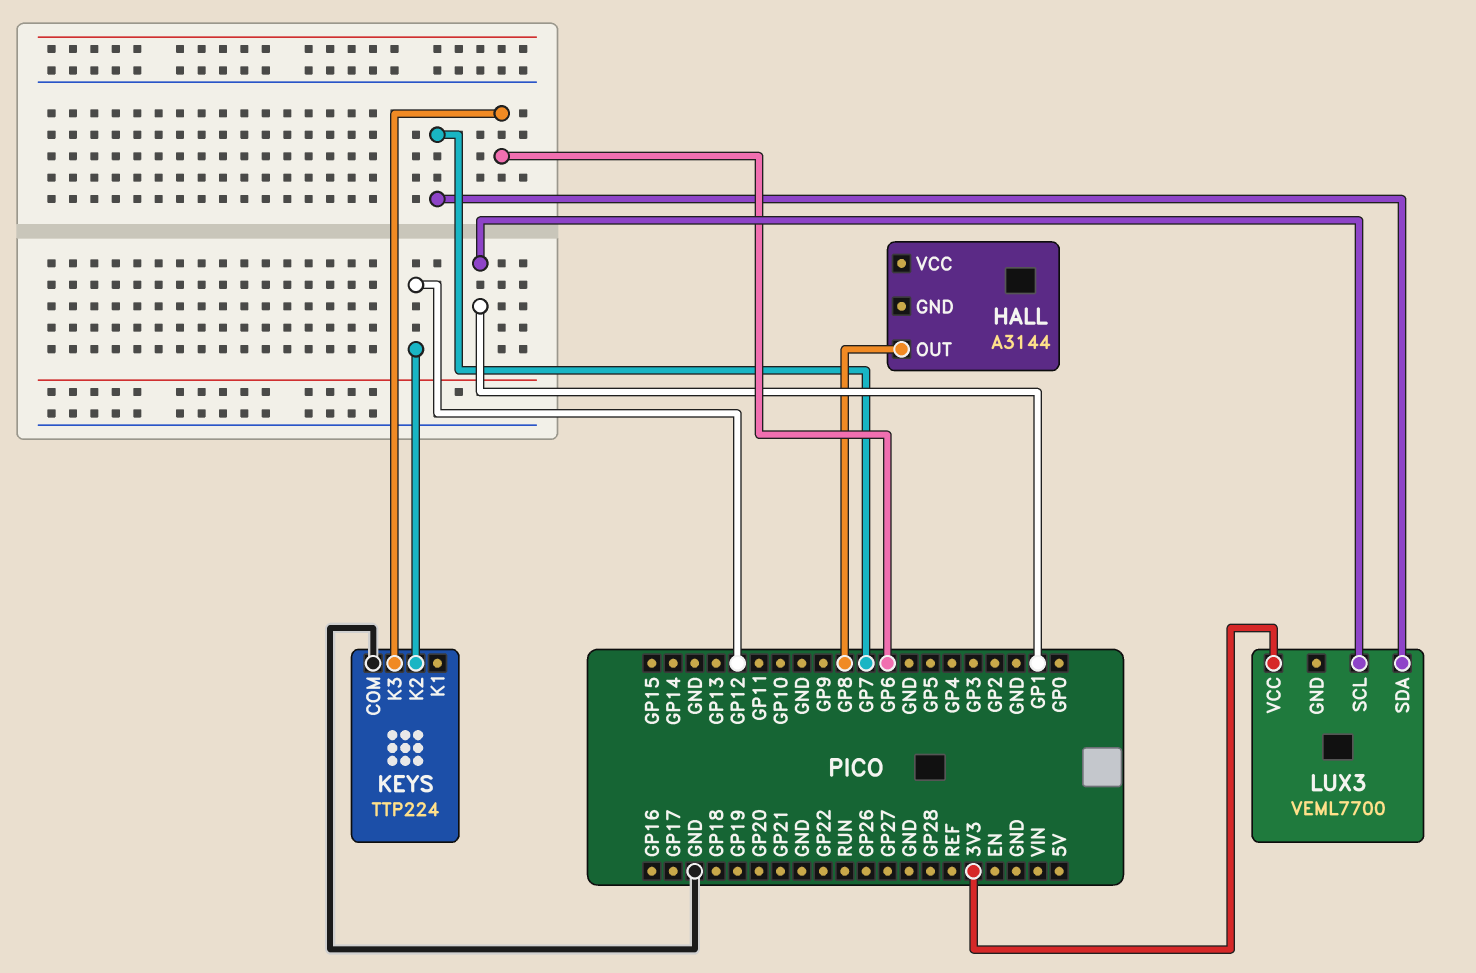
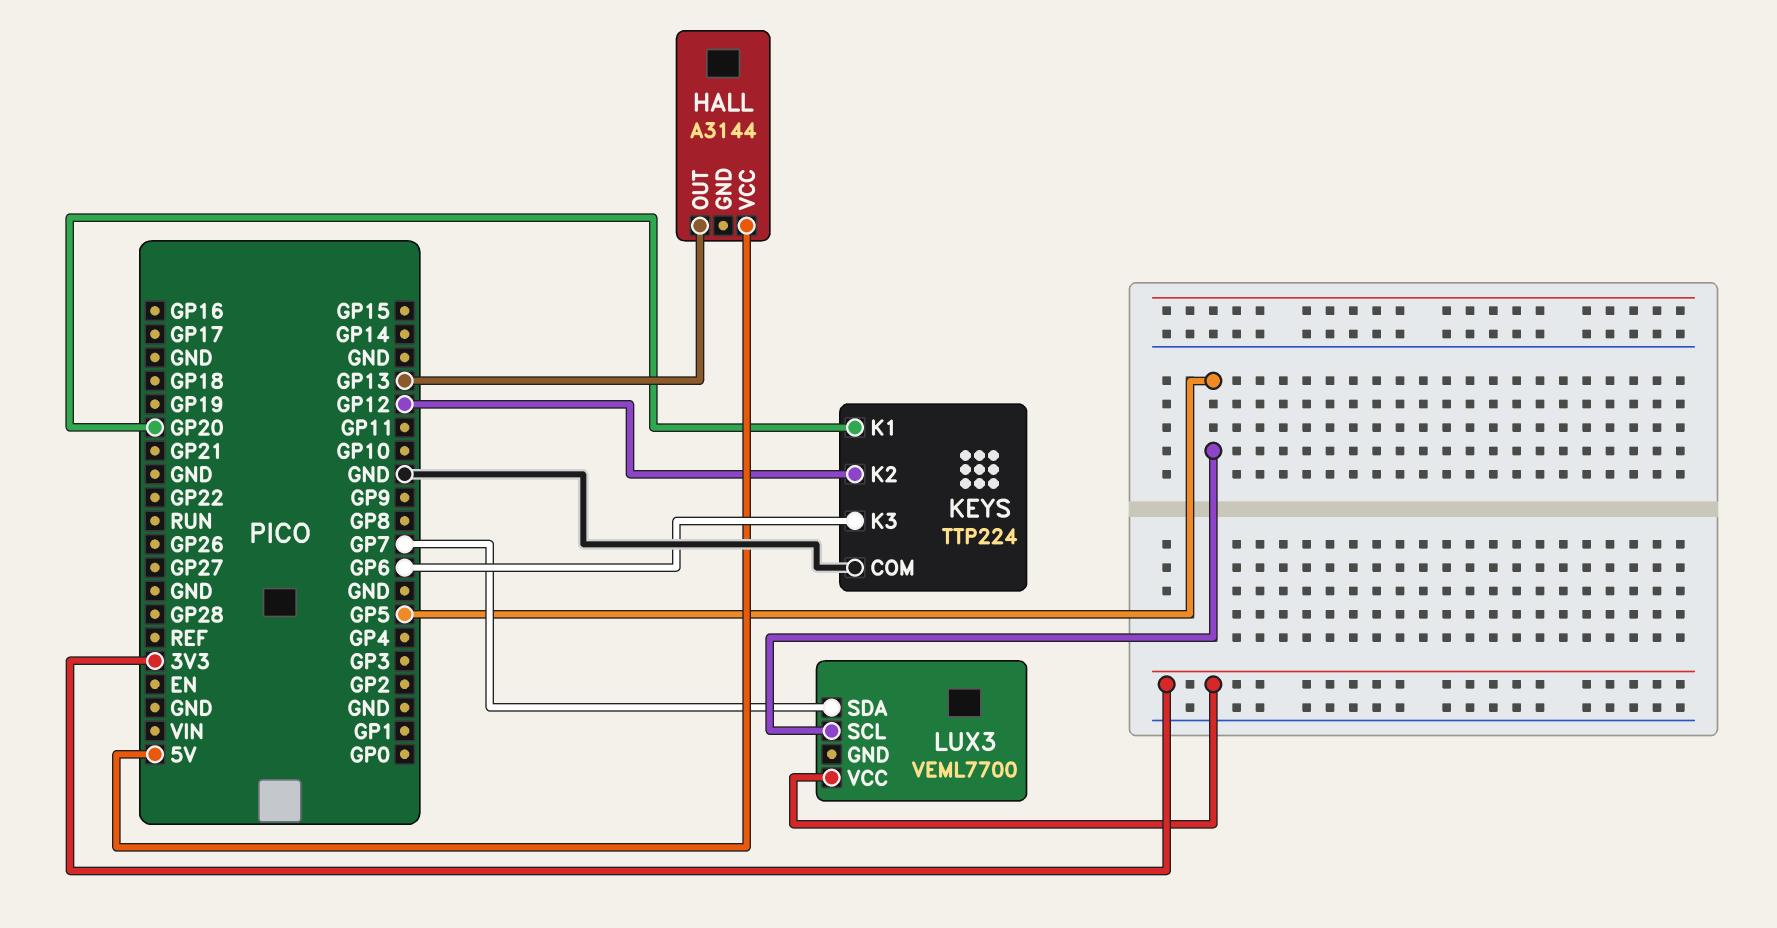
HALL pin OUT: GP8 -> GP13
HALL pin VCC: none -> 5V
KEYS pin K1: none -> GP20
LUX3 pin SCL: GP1 -> GP5

